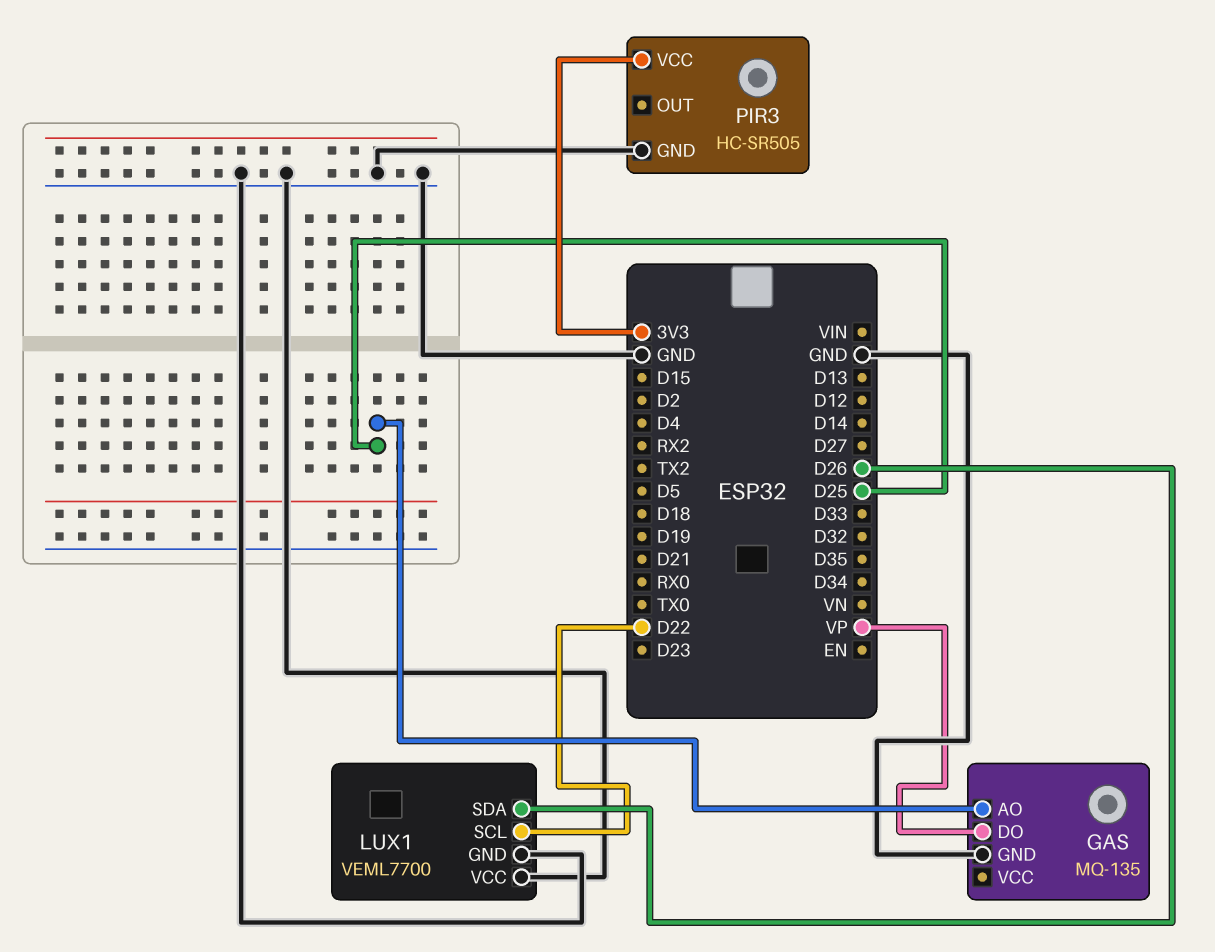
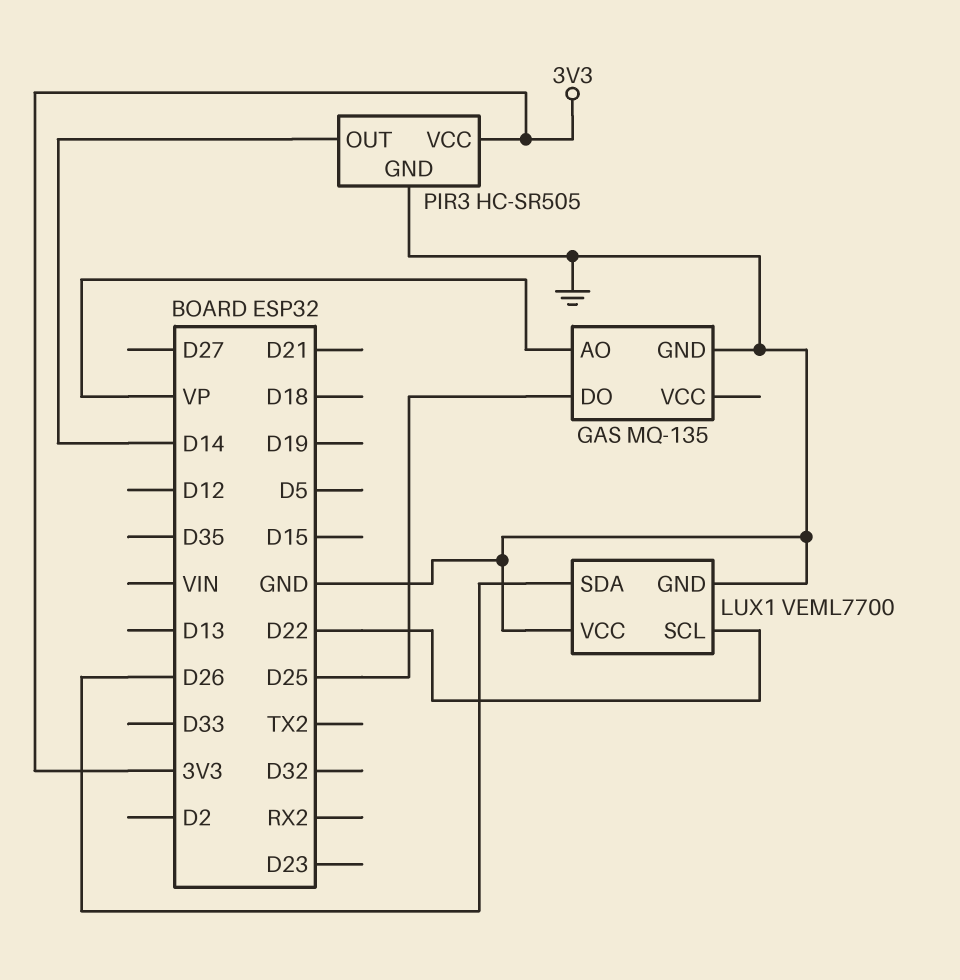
GAS pin AO: D25 -> VP
GAS pin DO: VP -> D25
PIR3 pin OUT: none -> D14

